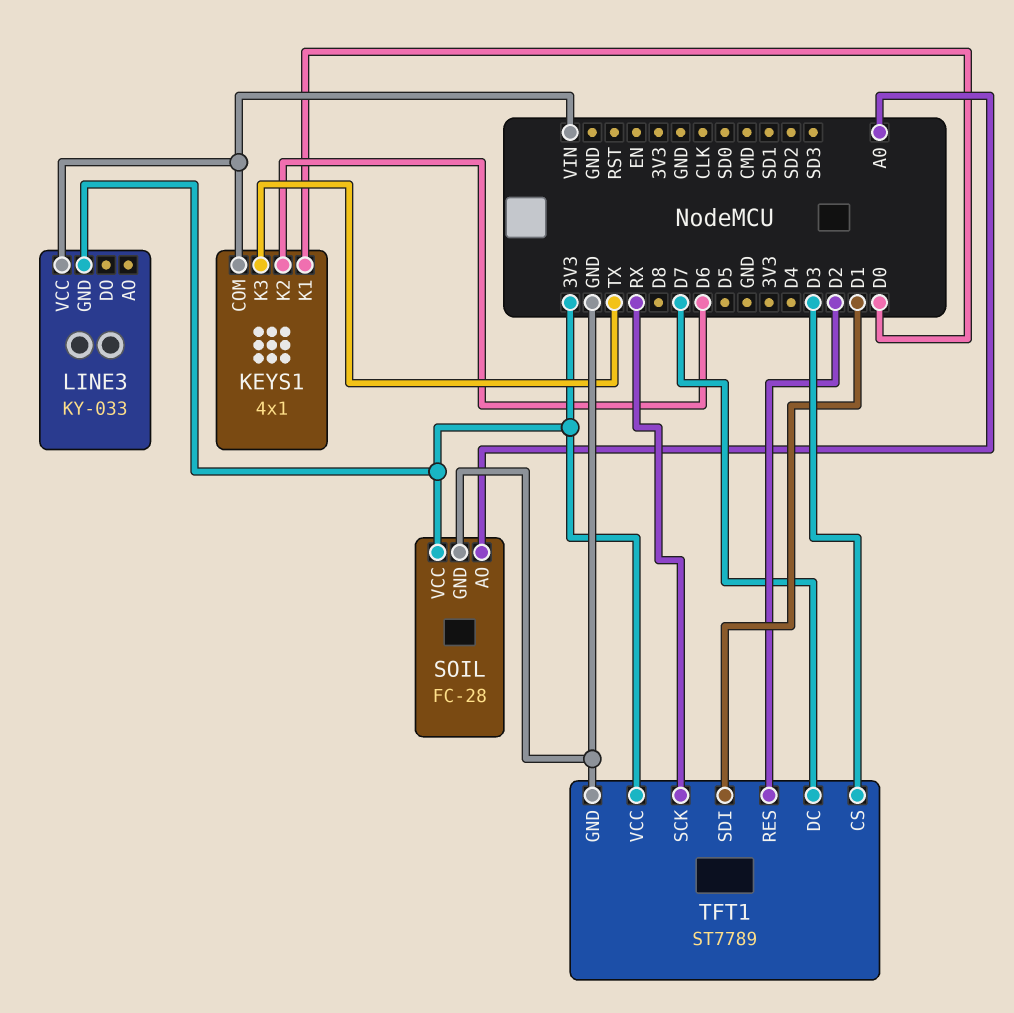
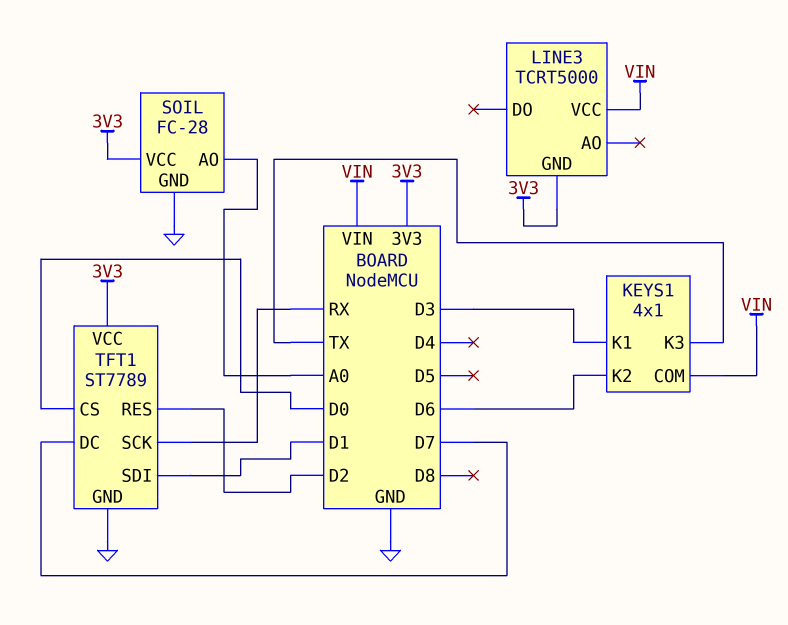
KEYS1 pin K1: D0 -> D3
LINE3: KY-033 -> TCRT5000
TFT1 pin CS: D3 -> D0

